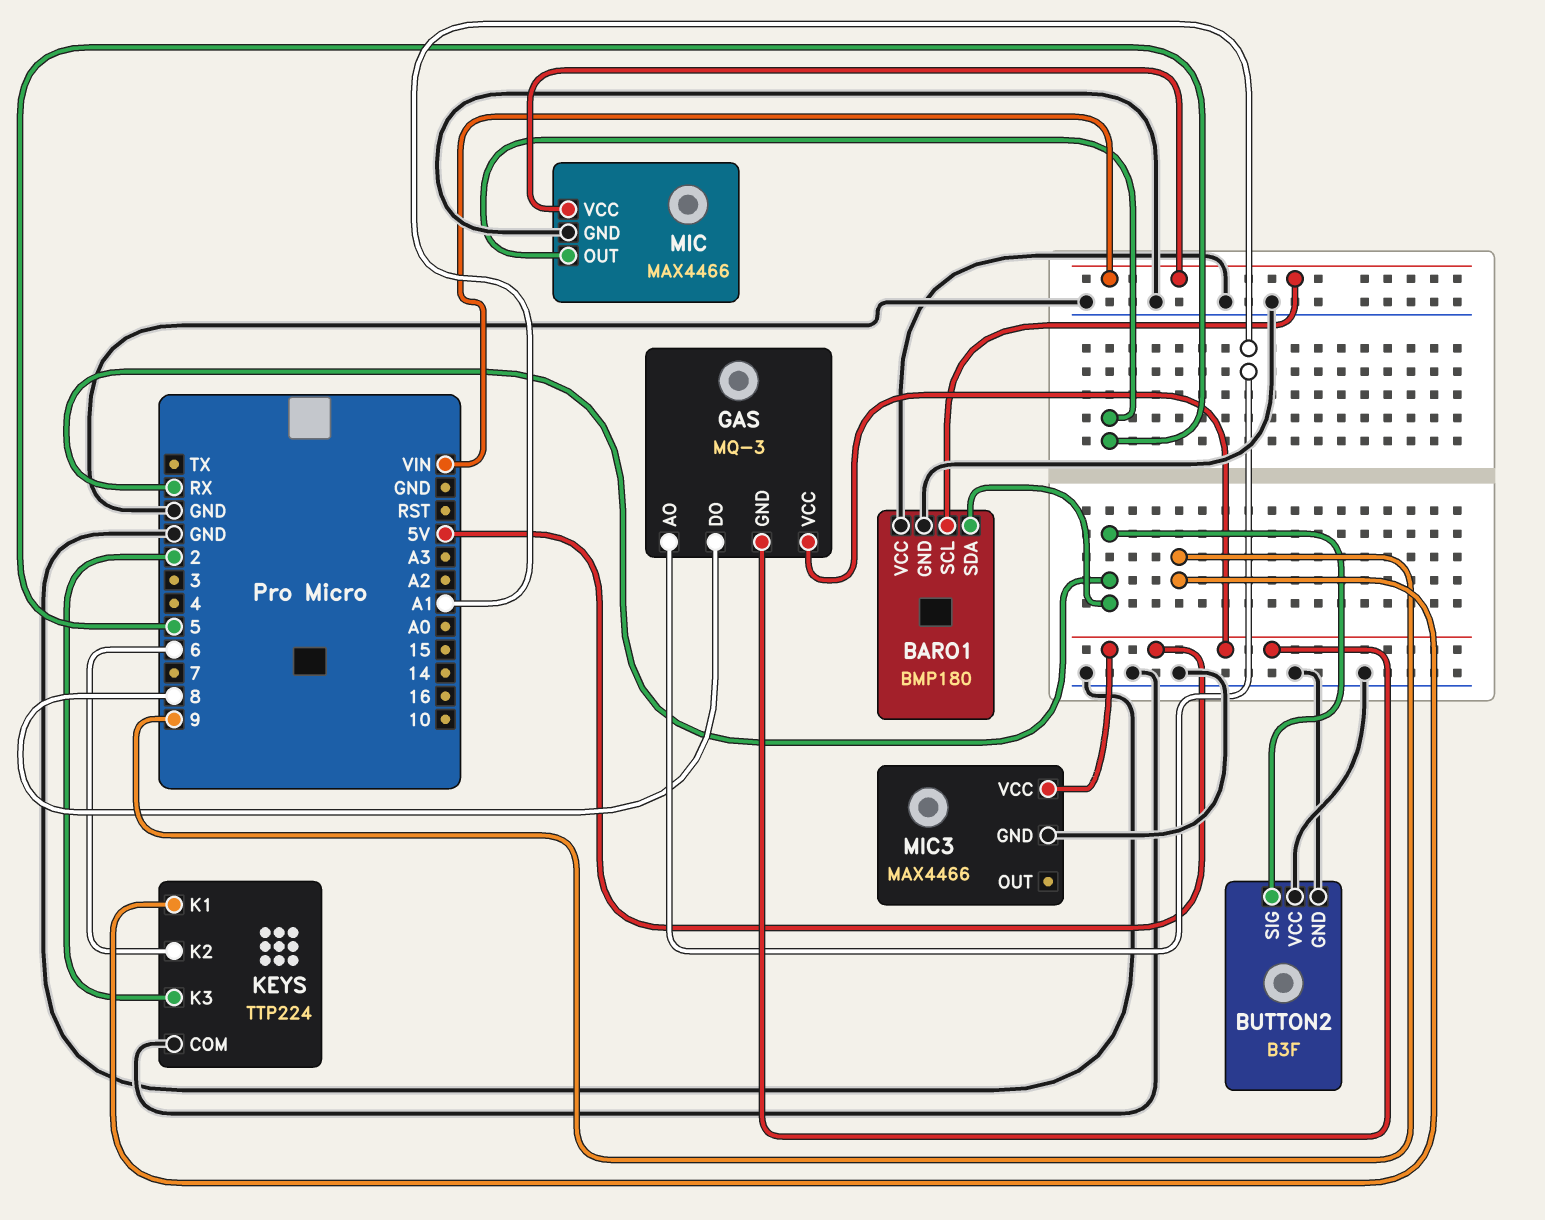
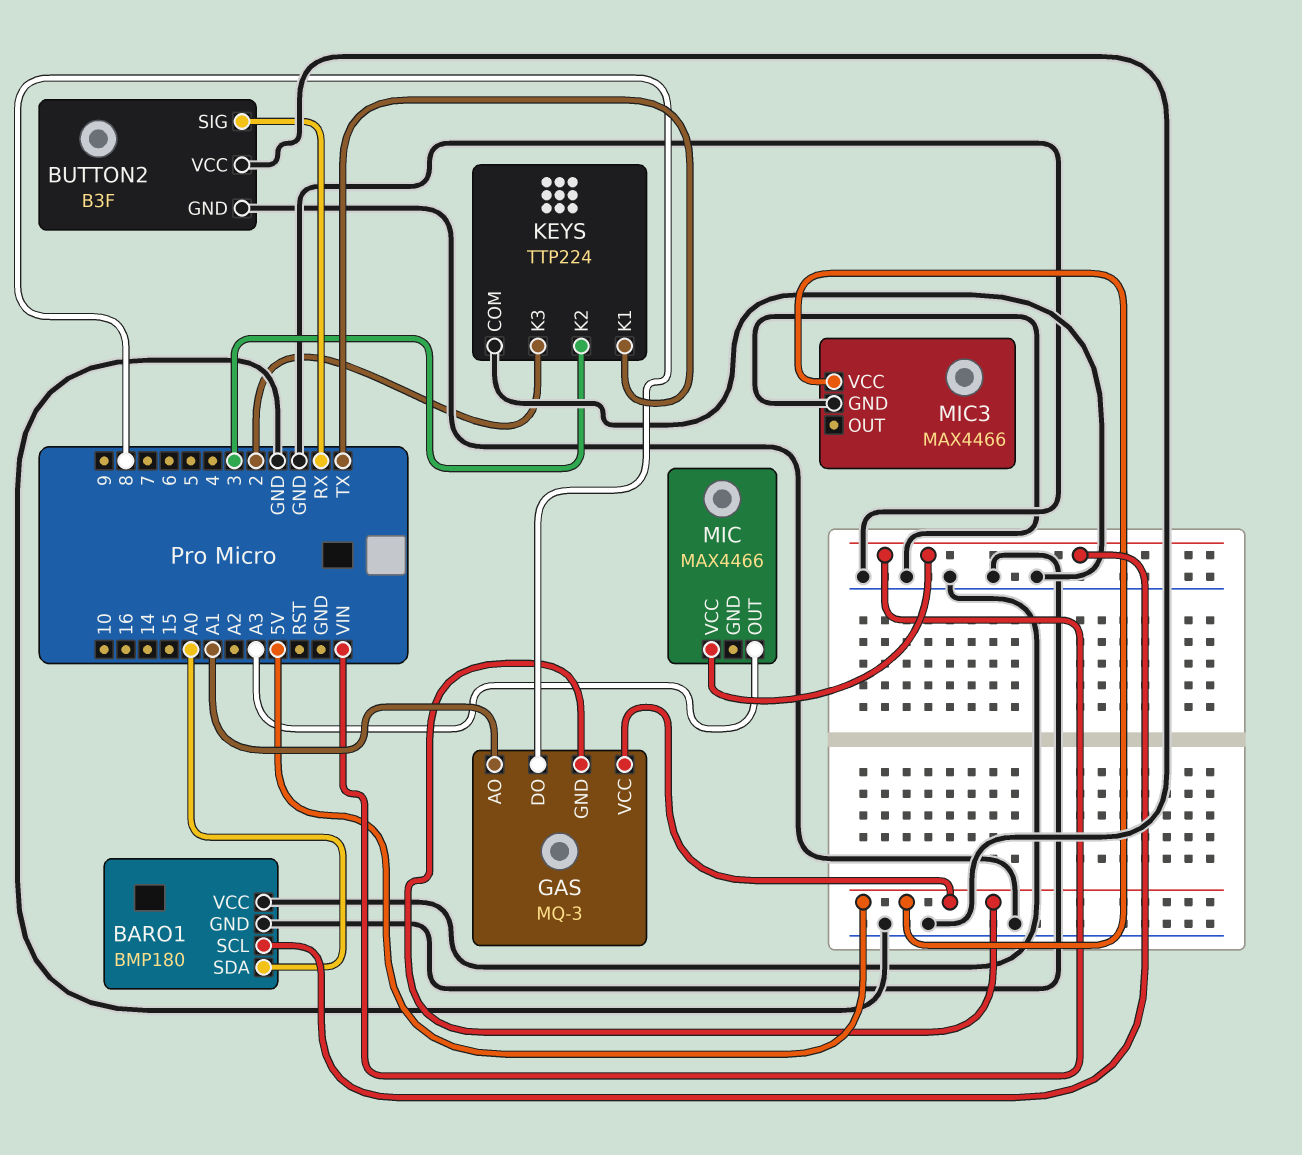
BARO1 pin SDA: RX -> A0
KEYS pin K1: 9 -> TX
KEYS pin K2: 6 -> 3
MIC pin GND: GND -> none
MIC pin OUT: 5 -> A3

